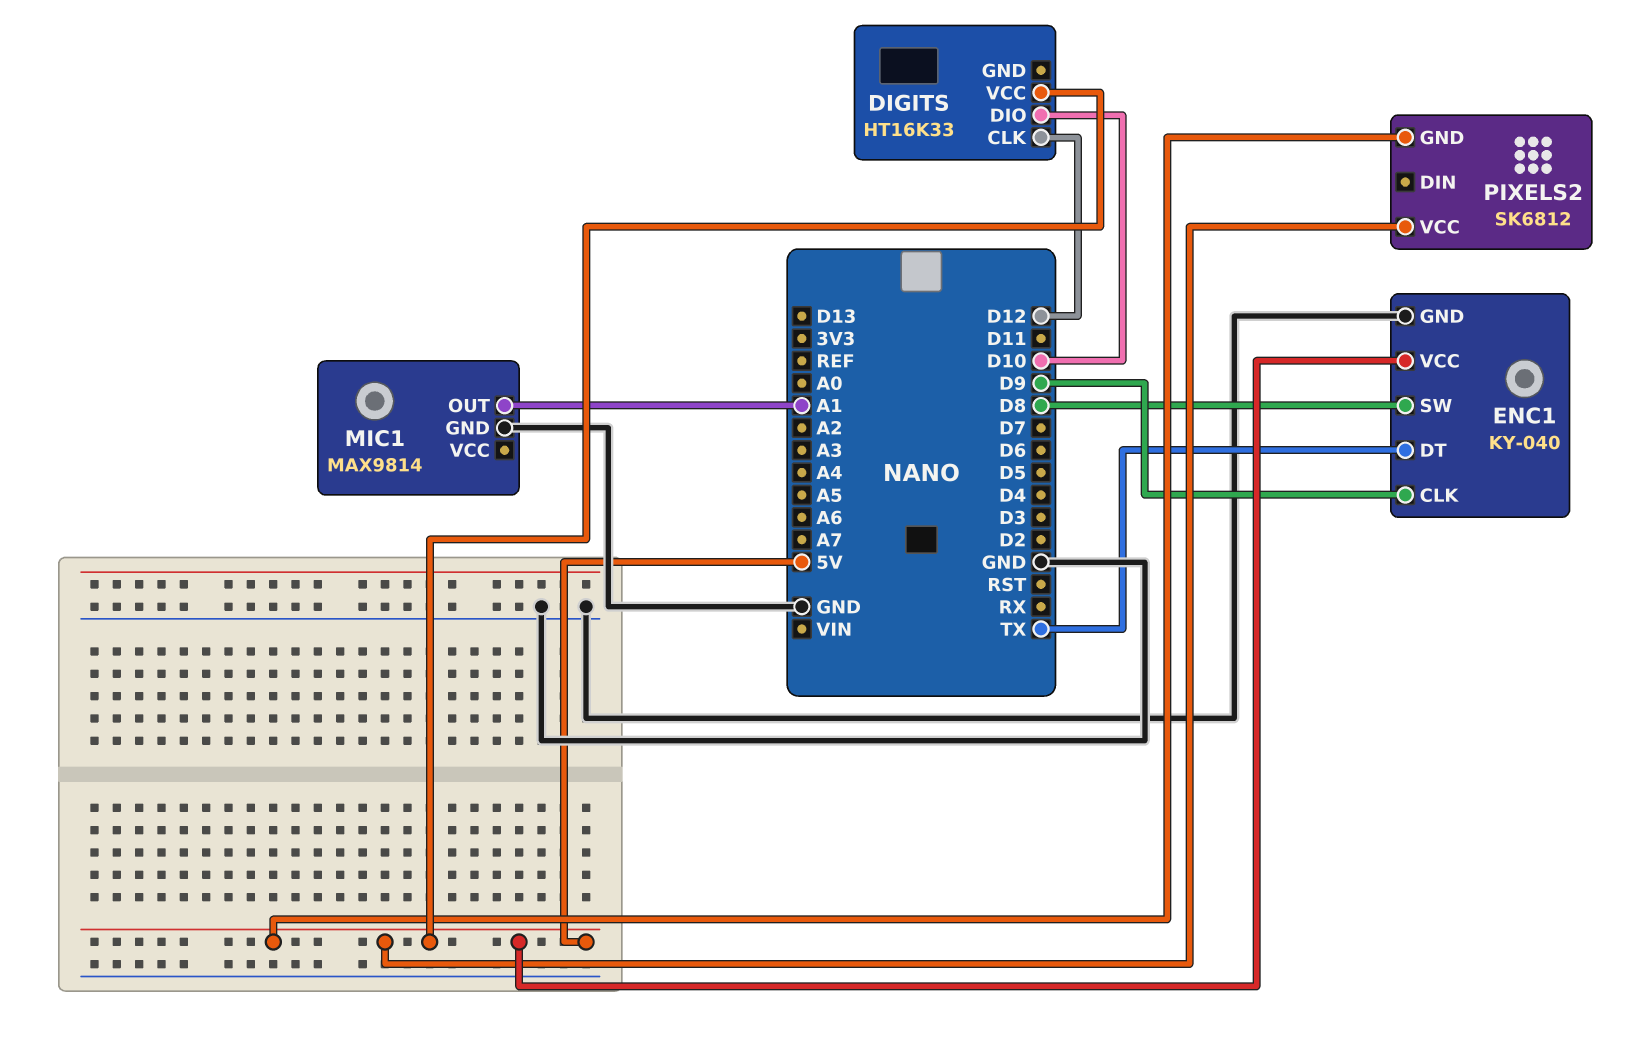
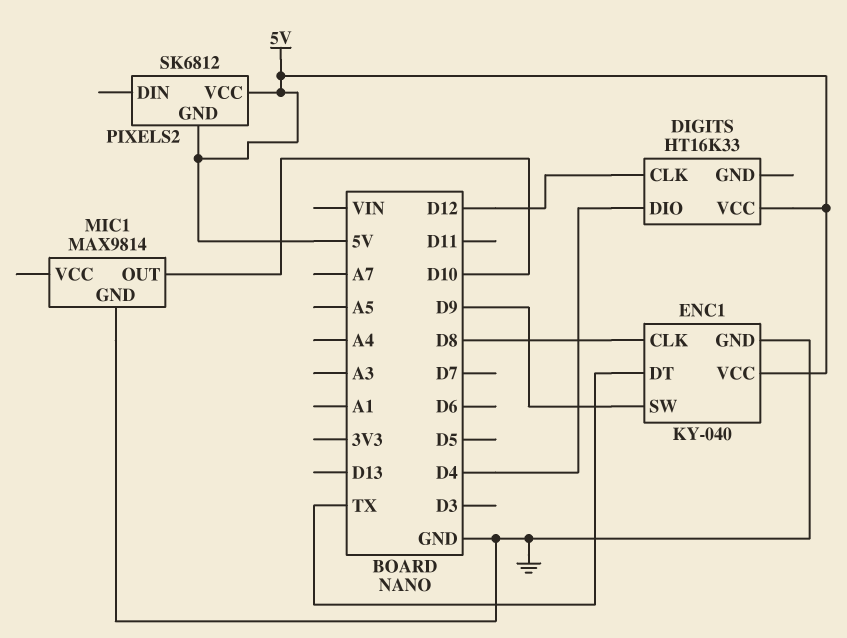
DIGITS pin DIO: D10 -> D4
ENC1 pin CLK: D9 -> D8
ENC1 pin SW: D8 -> D9
MIC1 pin OUT: A1 -> D10

